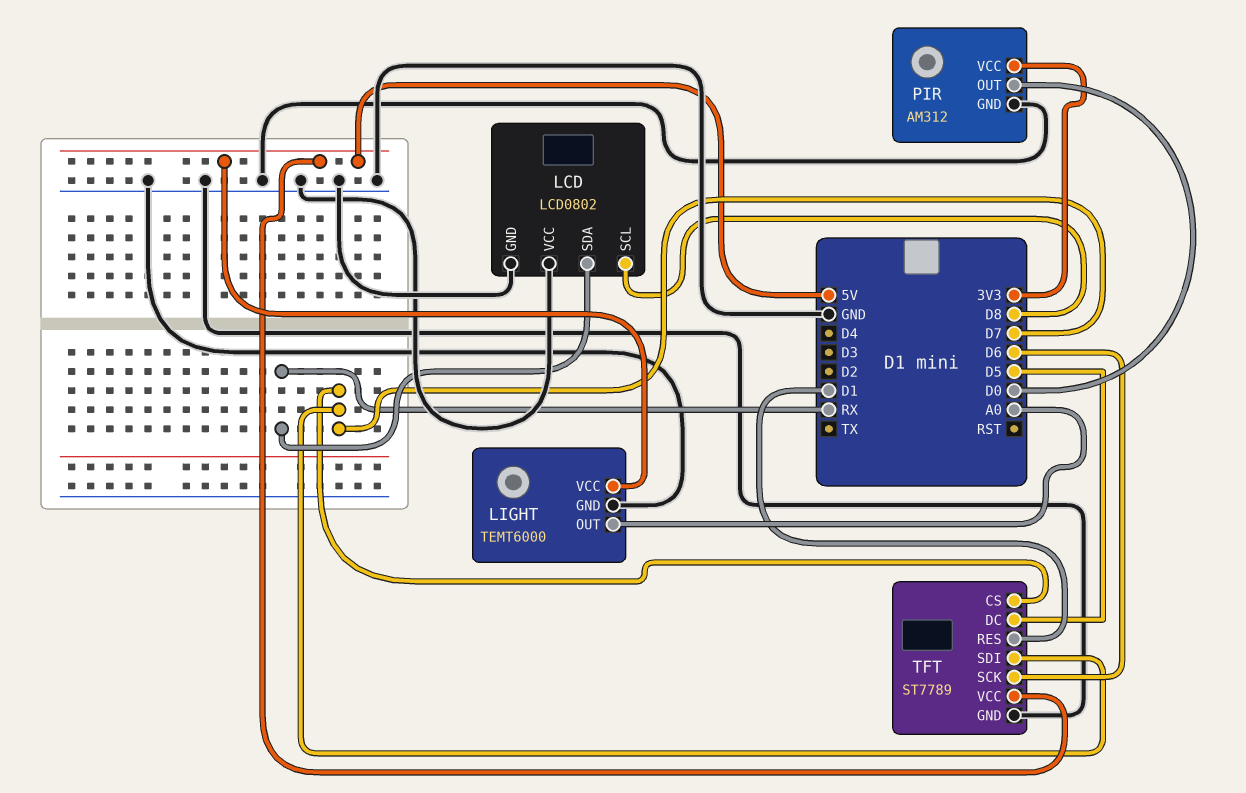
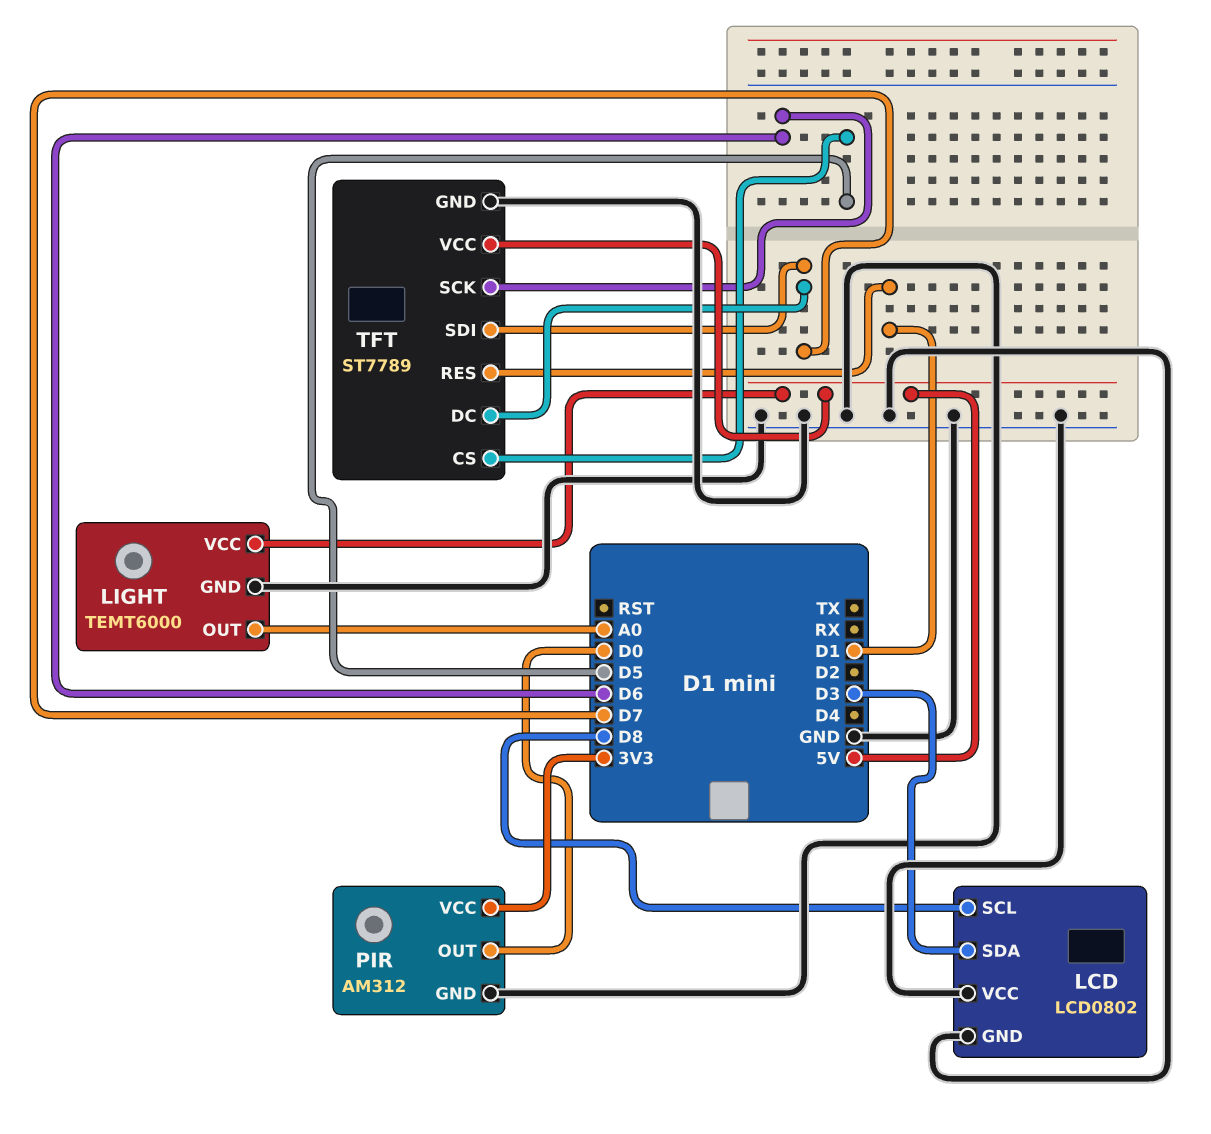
LCD pin SDA: RX -> D3
TFT pin CS: D7 -> D5
TFT pin DC: D5 -> D7

